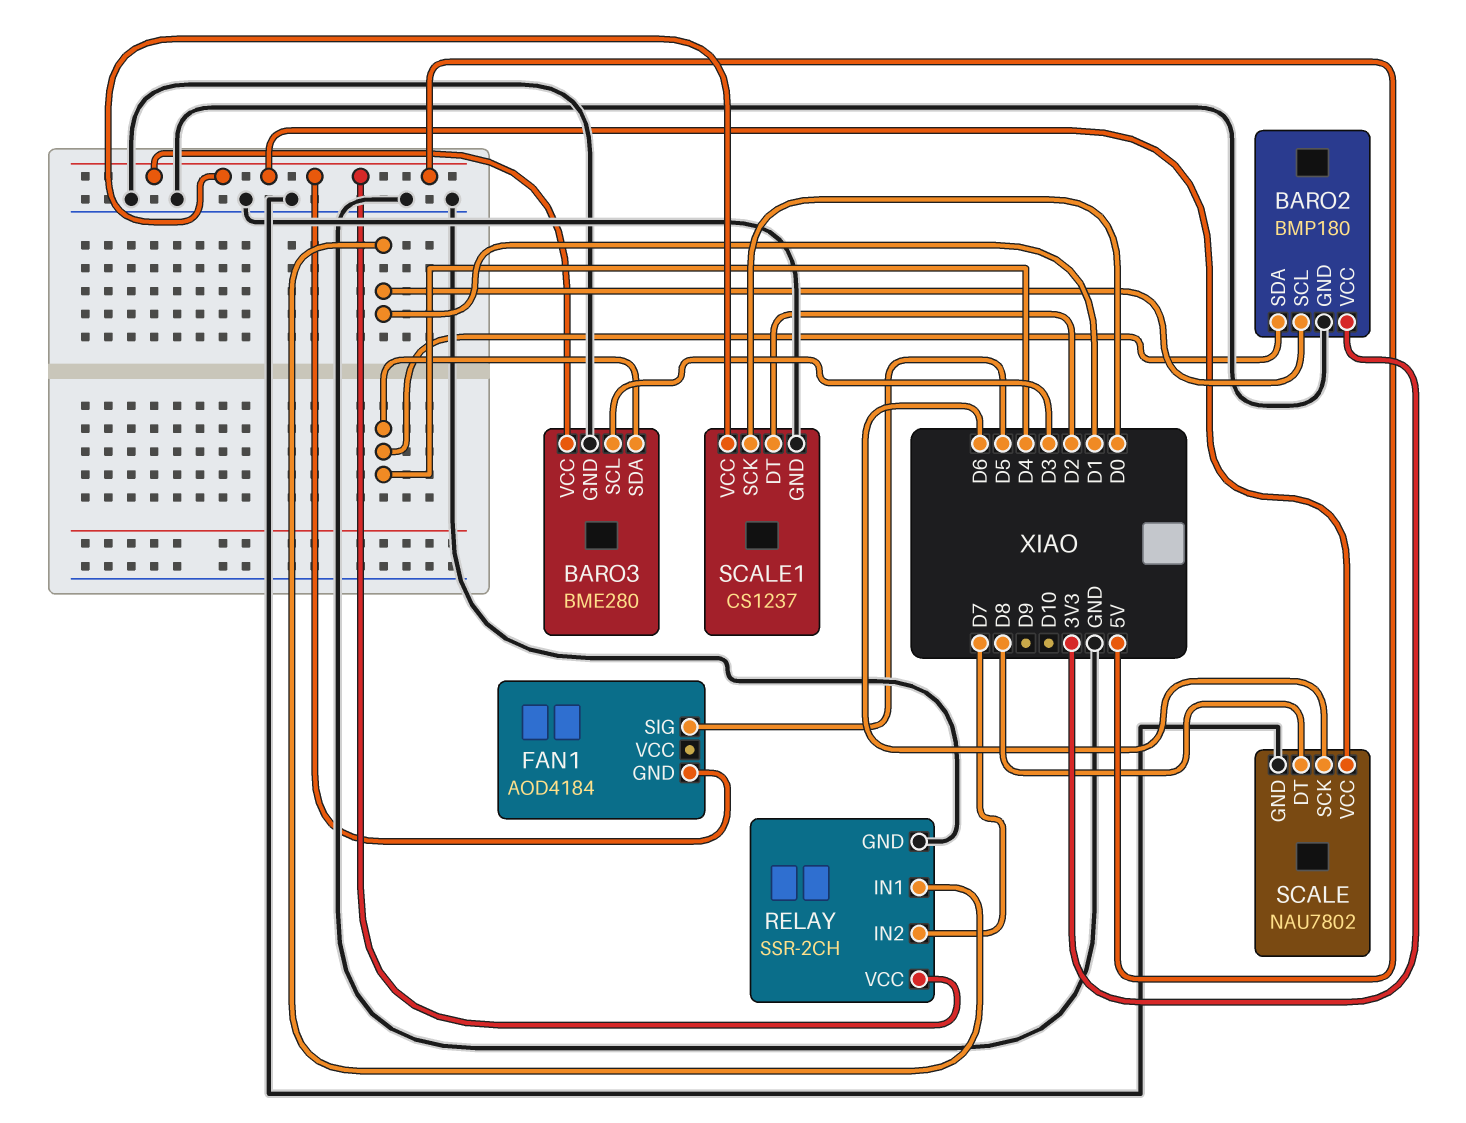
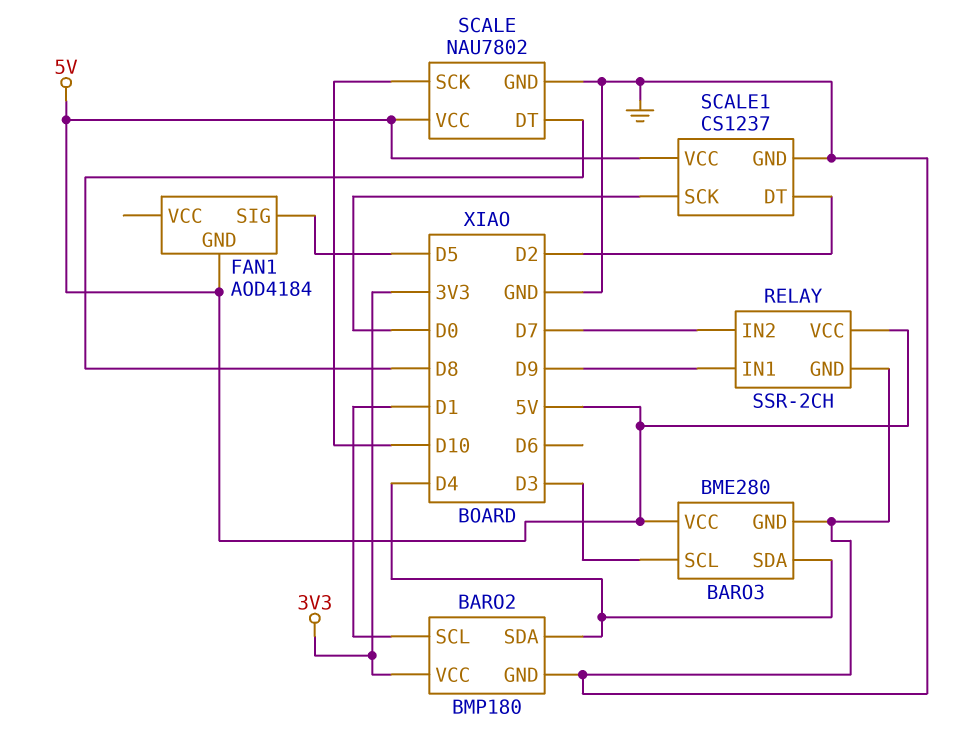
RELAY pin IN1: D1 -> D9
SCALE pin SCK: D6 -> D10

